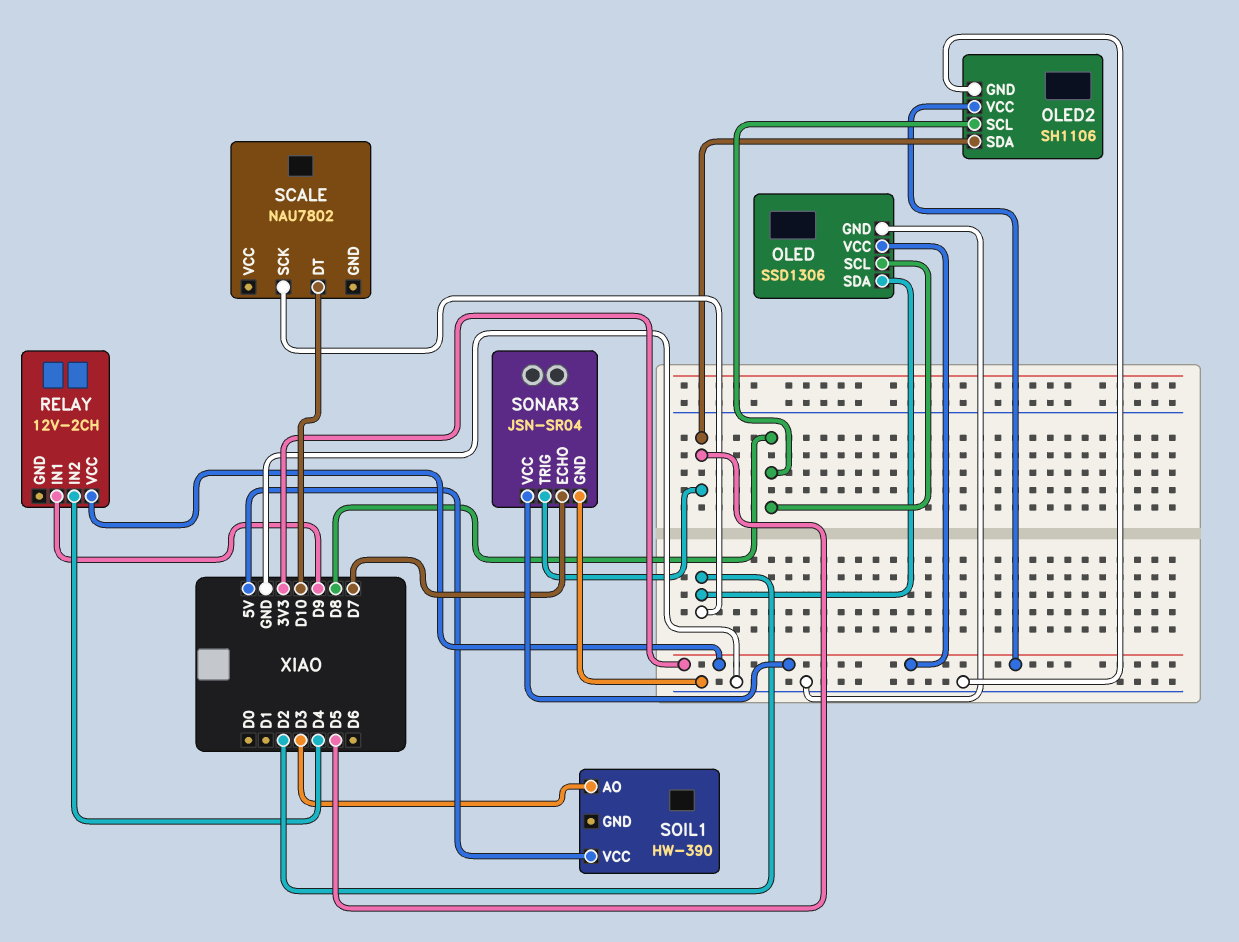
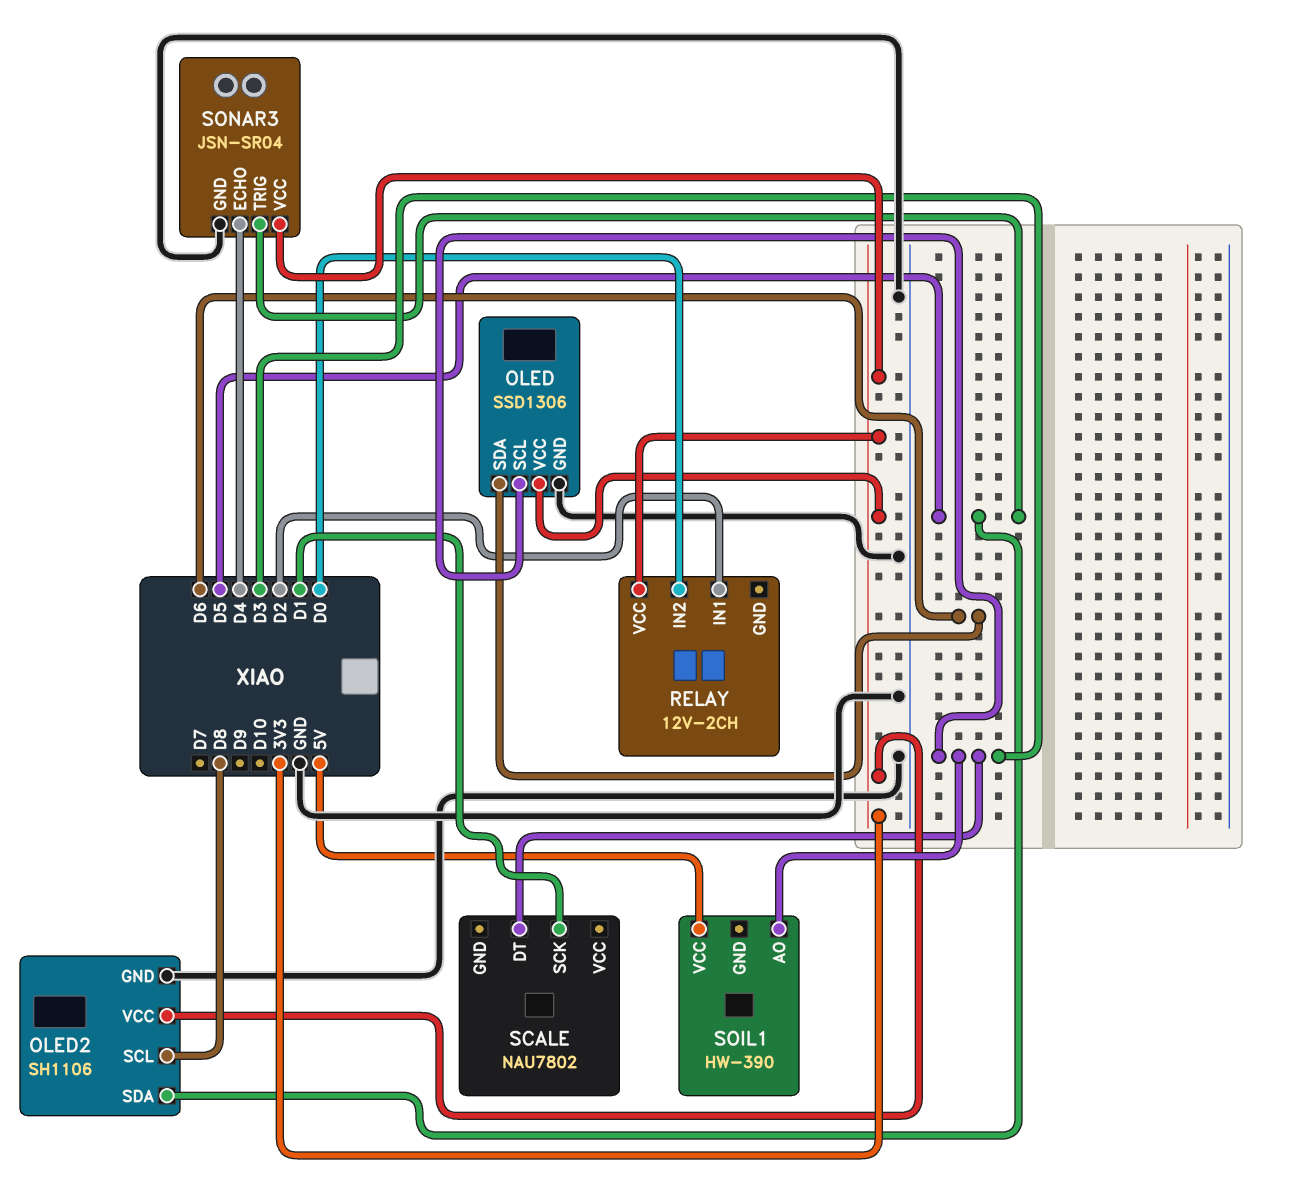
OLED pin SCL: D8 -> D3
OLED pin SDA: D2 -> D6
RELAY pin IN1: D9 -> D2
RELAY pin IN2: D4 -> D0
SCALE pin DT: D10 -> D3
SCALE pin SCK: D2 -> D1
SONAR3 pin ECHO: D7 -> D4

